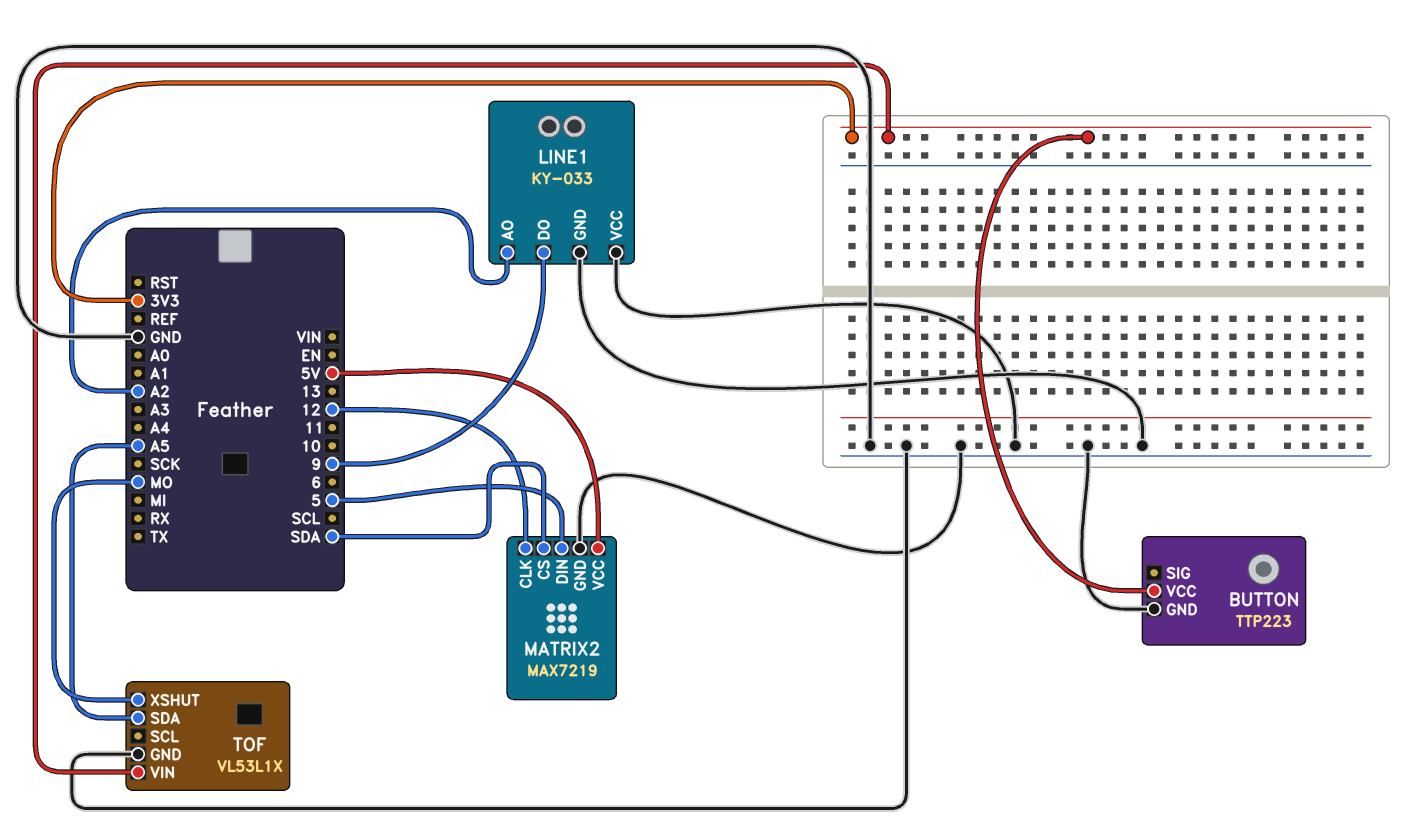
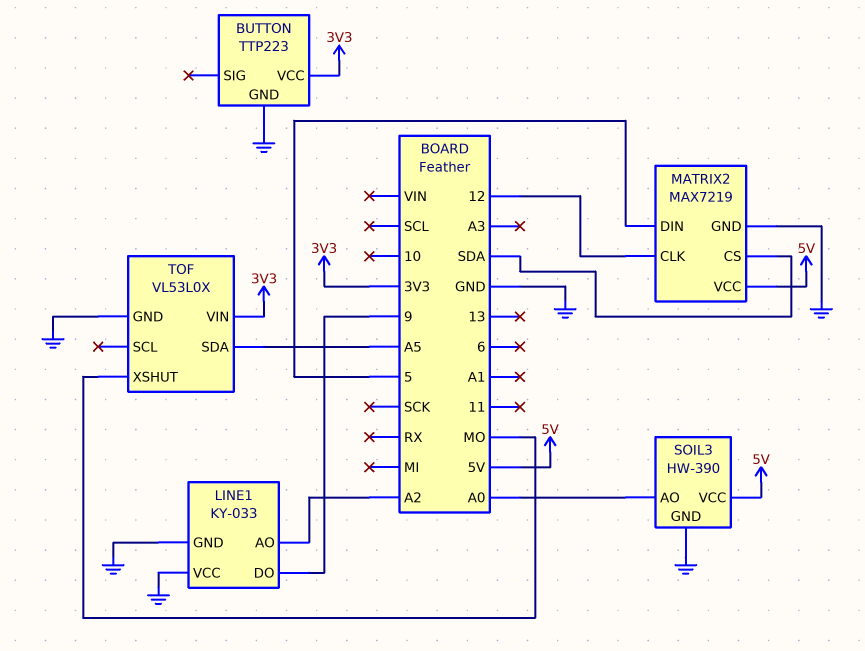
SOIL3: none -> HW-390
SOIL3 pin AO: none -> A0
SOIL3 pin GND: none -> GND
SOIL3 pin VCC: none -> 5V
TOF: VL53L1X -> VL53L0X

